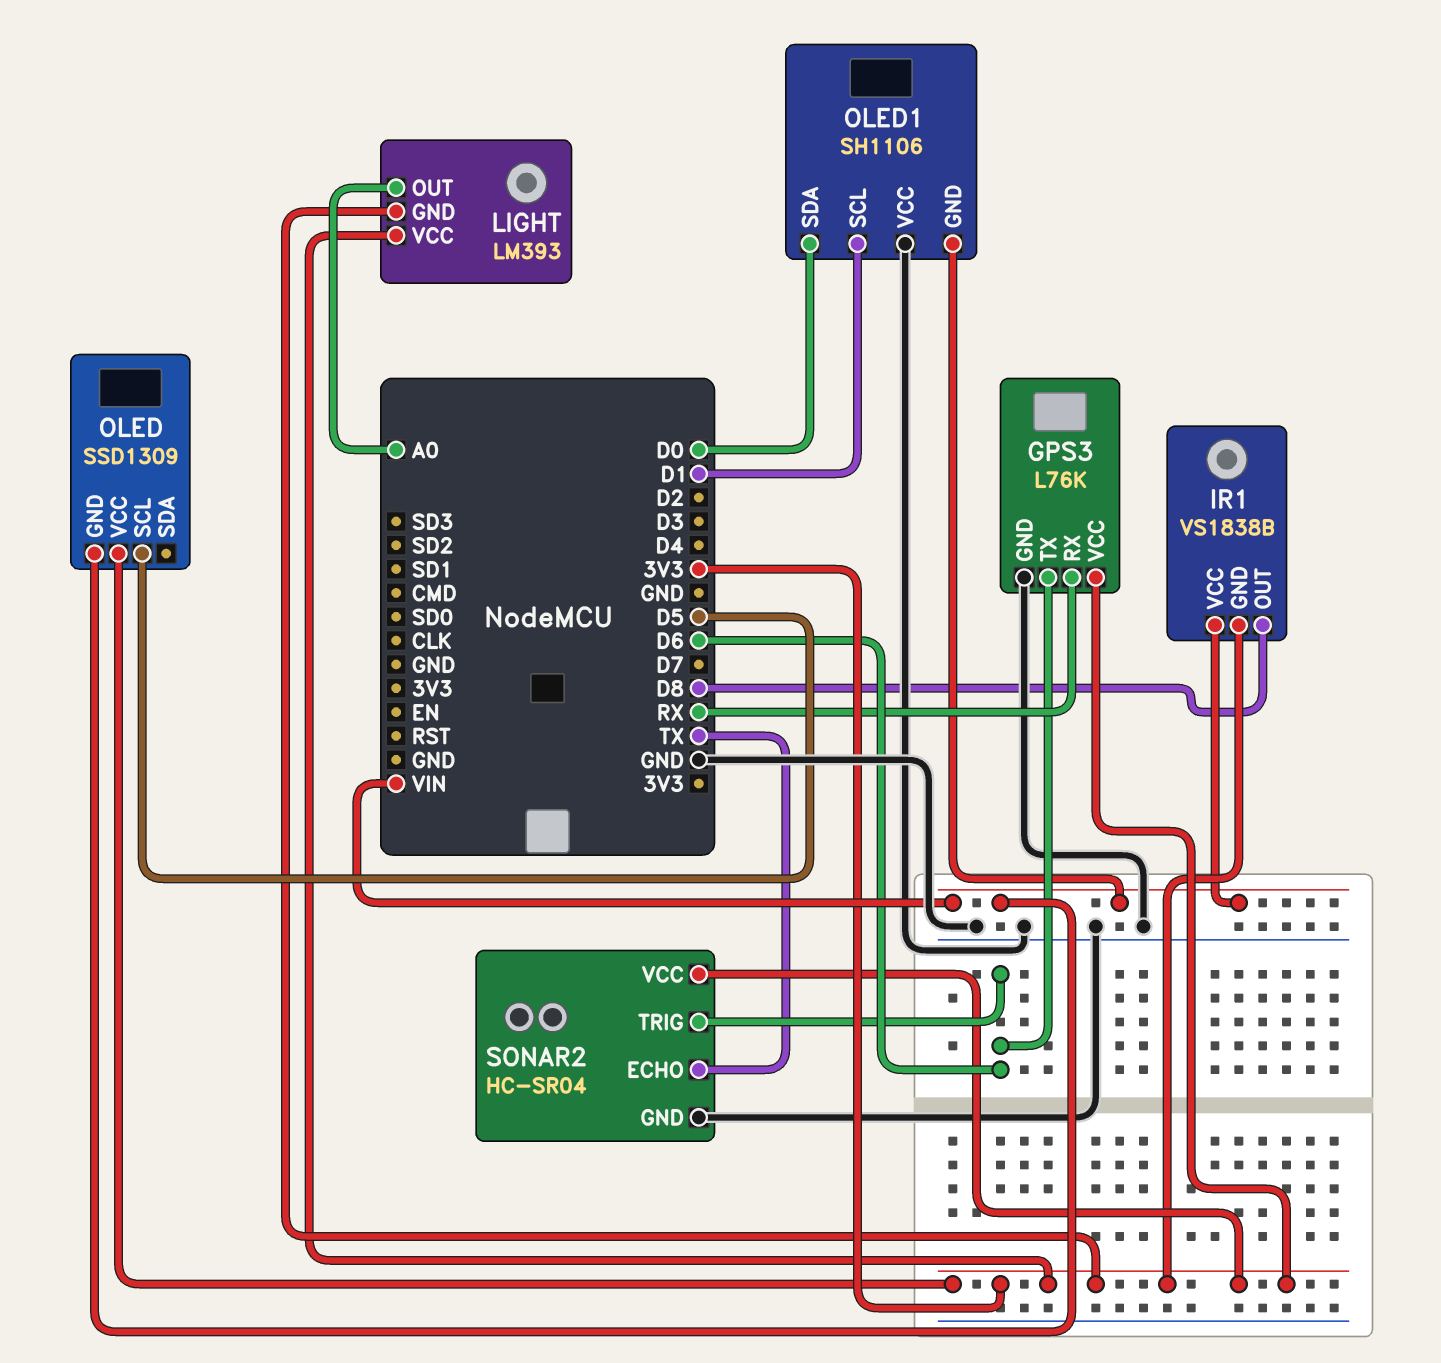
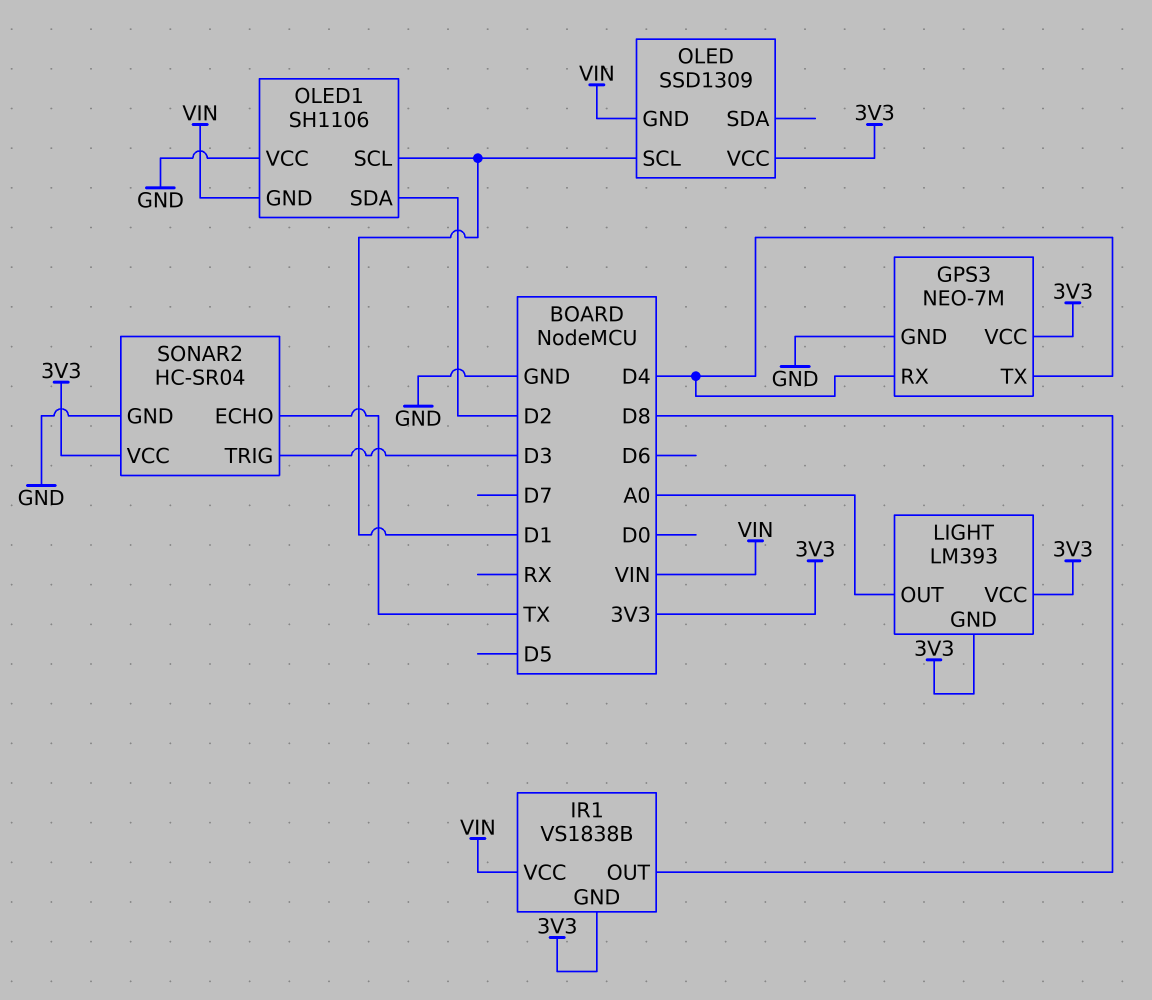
GPS3: L76K -> NEO-7M
GPS3 pin RX: RX -> D4
GPS3 pin TX: D6 -> D4
OLED pin SCL: D5 -> D1
OLED1 pin SDA: D0 -> D2
SONAR2 pin TRIG: D6 -> D3

